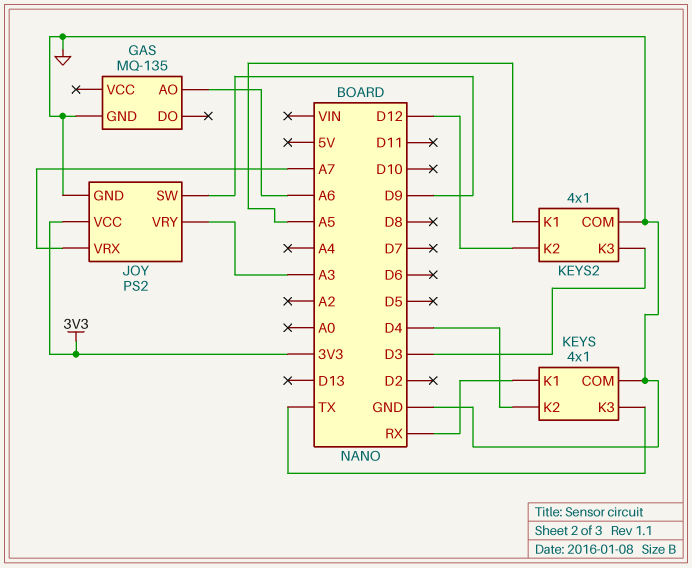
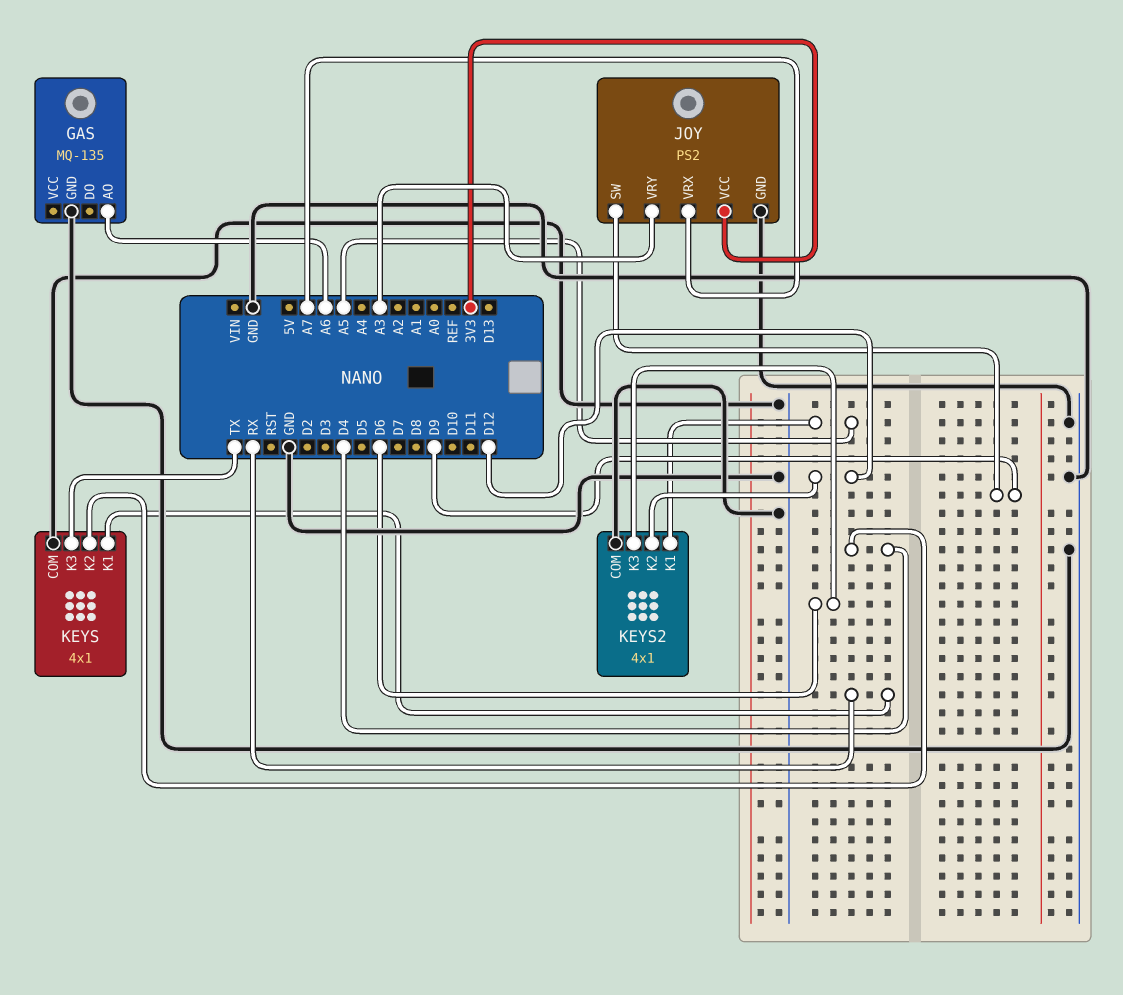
KEYS2 pin K3: D3 -> D6

